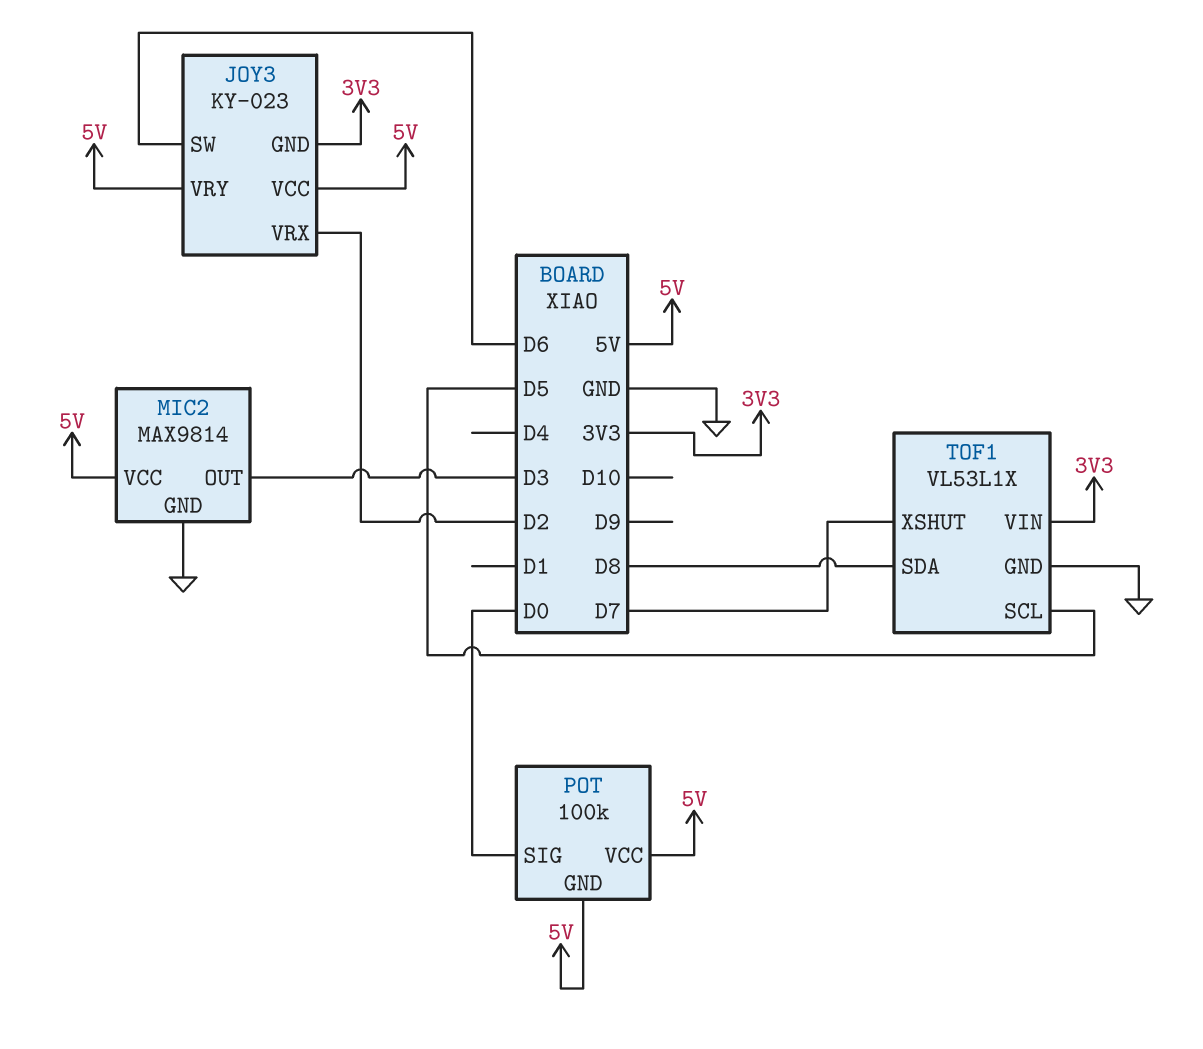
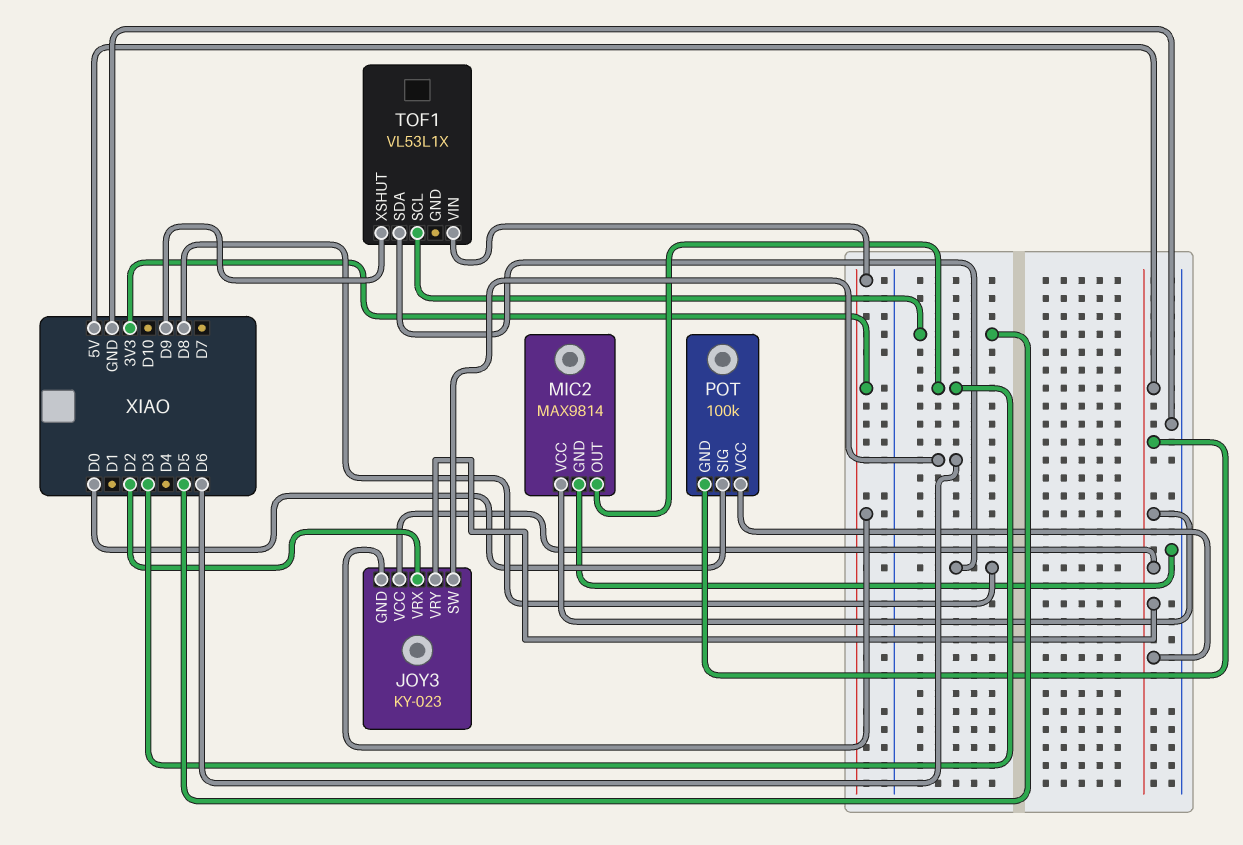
TOF1 pin GND: GND -> none
TOF1 pin XSHUT: D7 -> D9

